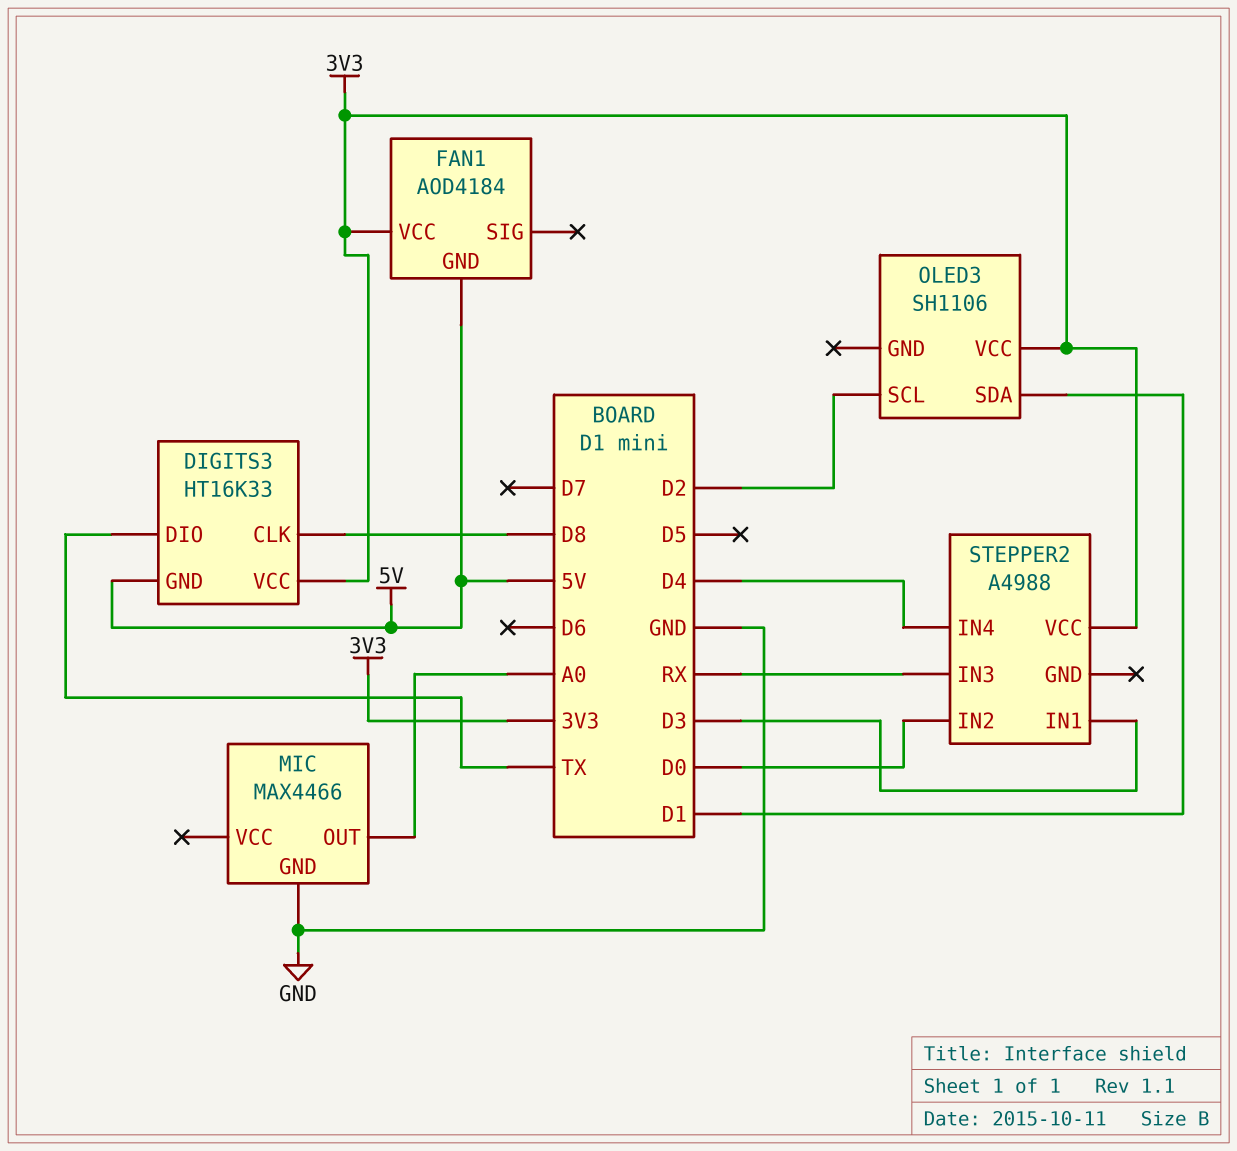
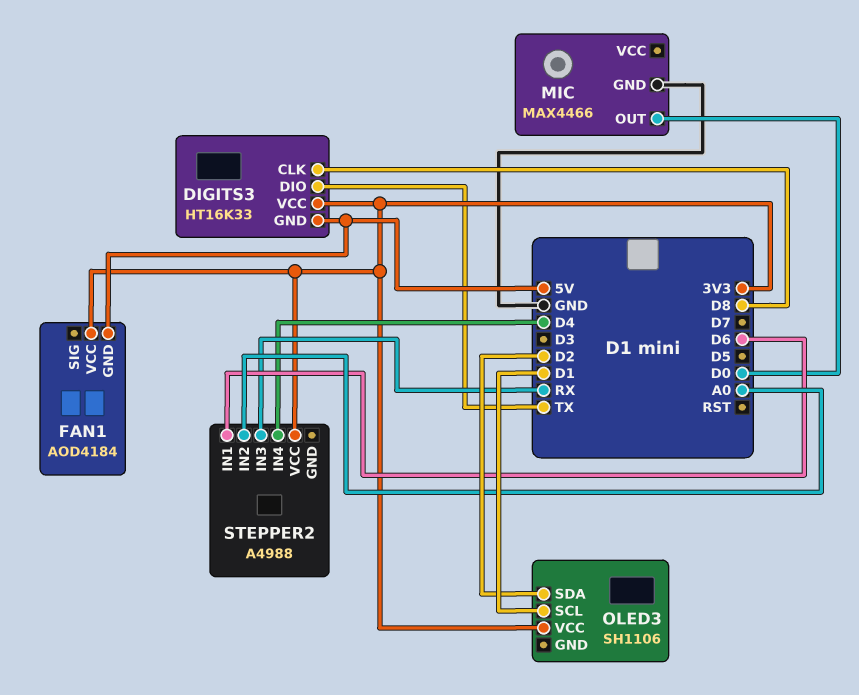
MIC pin OUT: A0 -> D0
OLED3 pin SCL: D2 -> D1
OLED3 pin SDA: D1 -> D2
STEPPER2 pin IN1: D3 -> D6
STEPPER2 pin IN2: D0 -> A0

